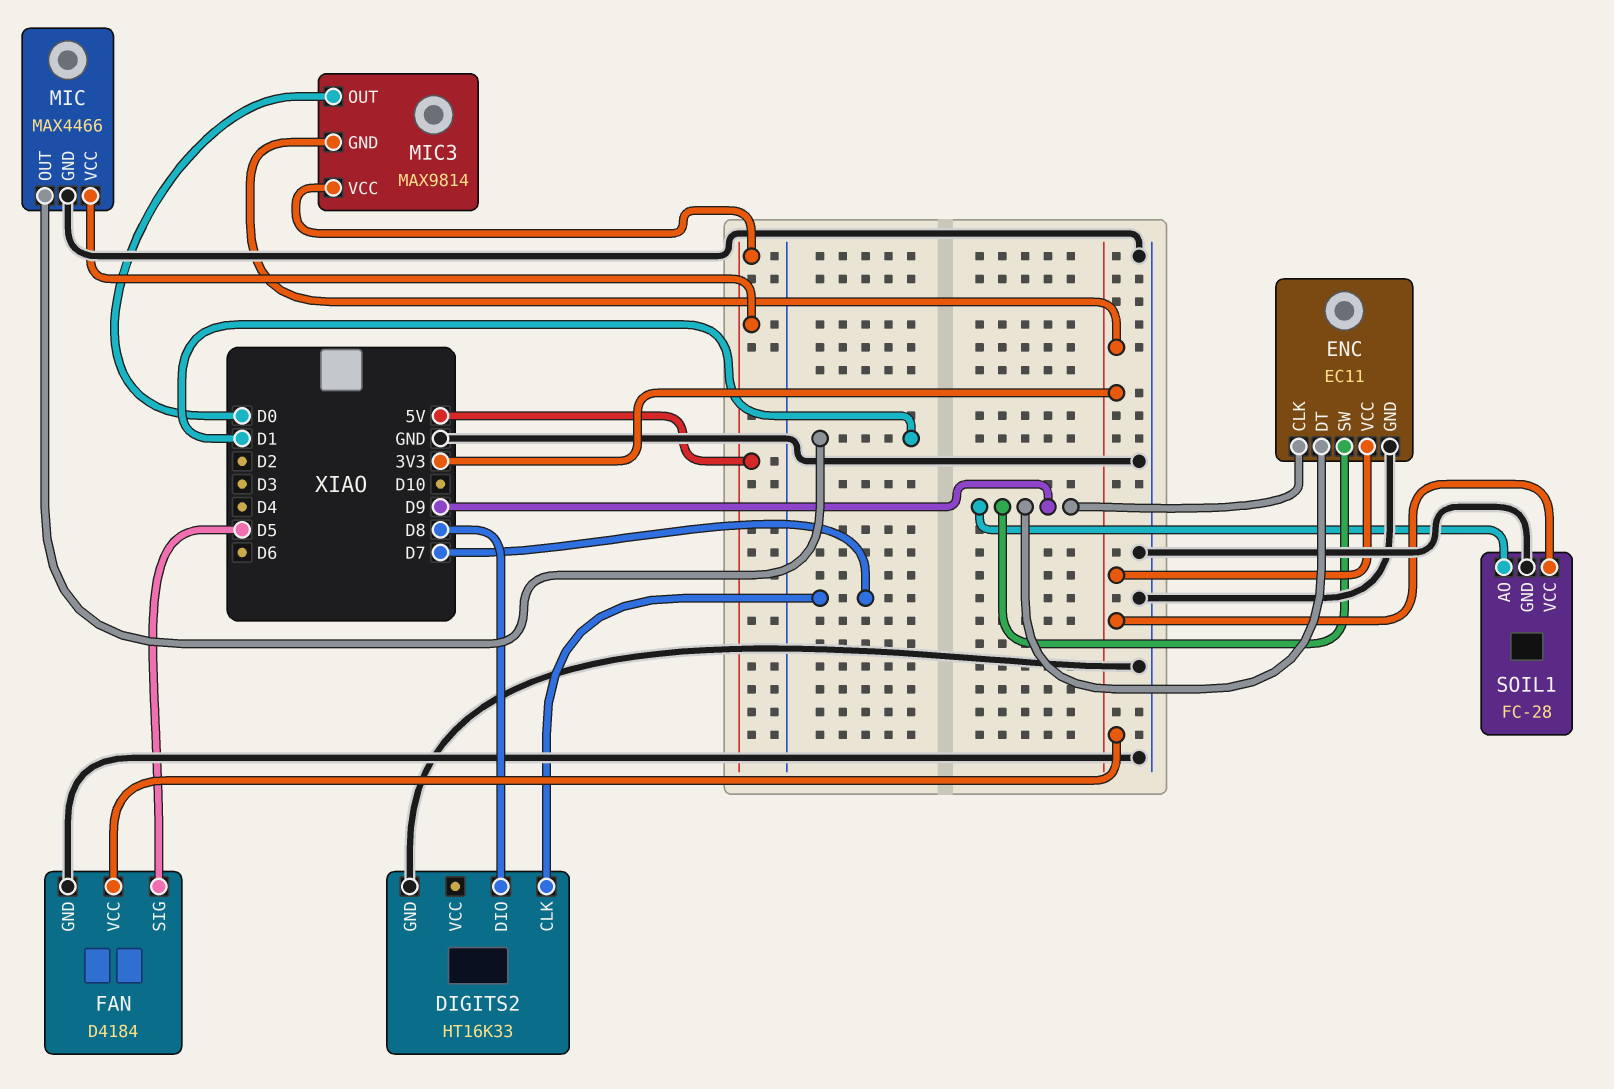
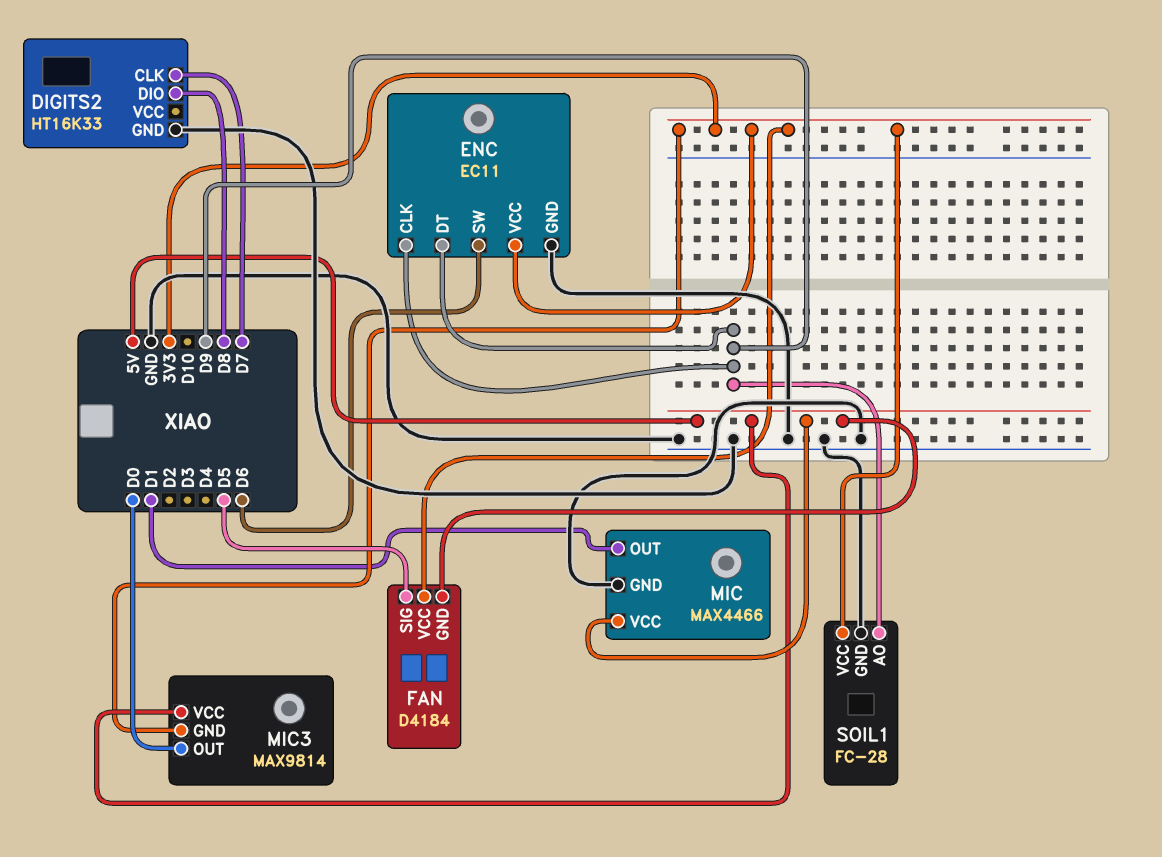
ENC pin SW: D9 -> D6
FAN pin GND: GND -> 5V

